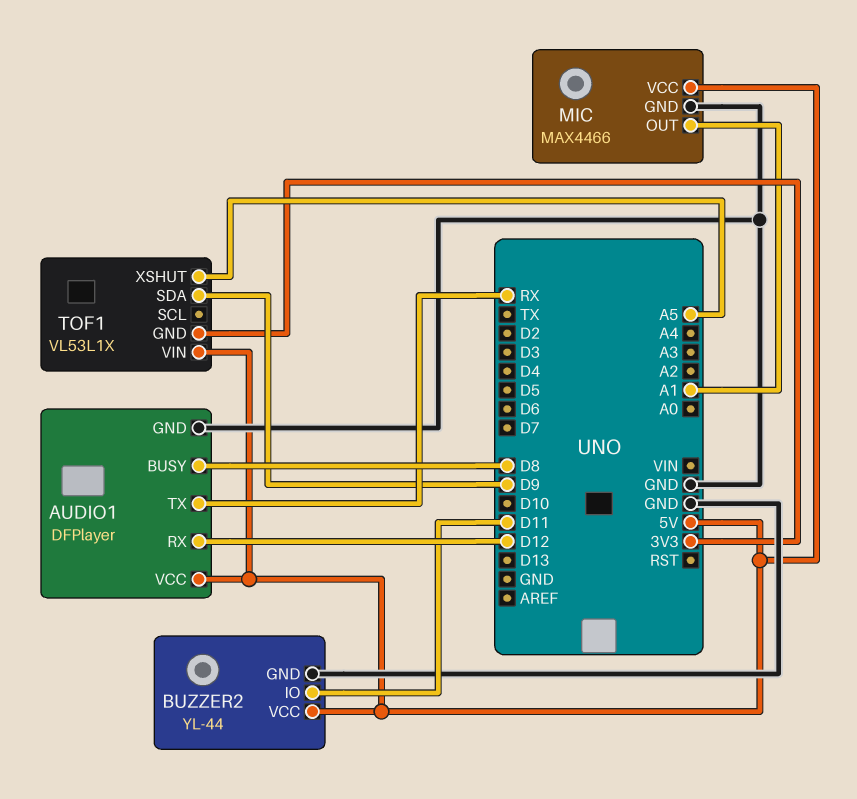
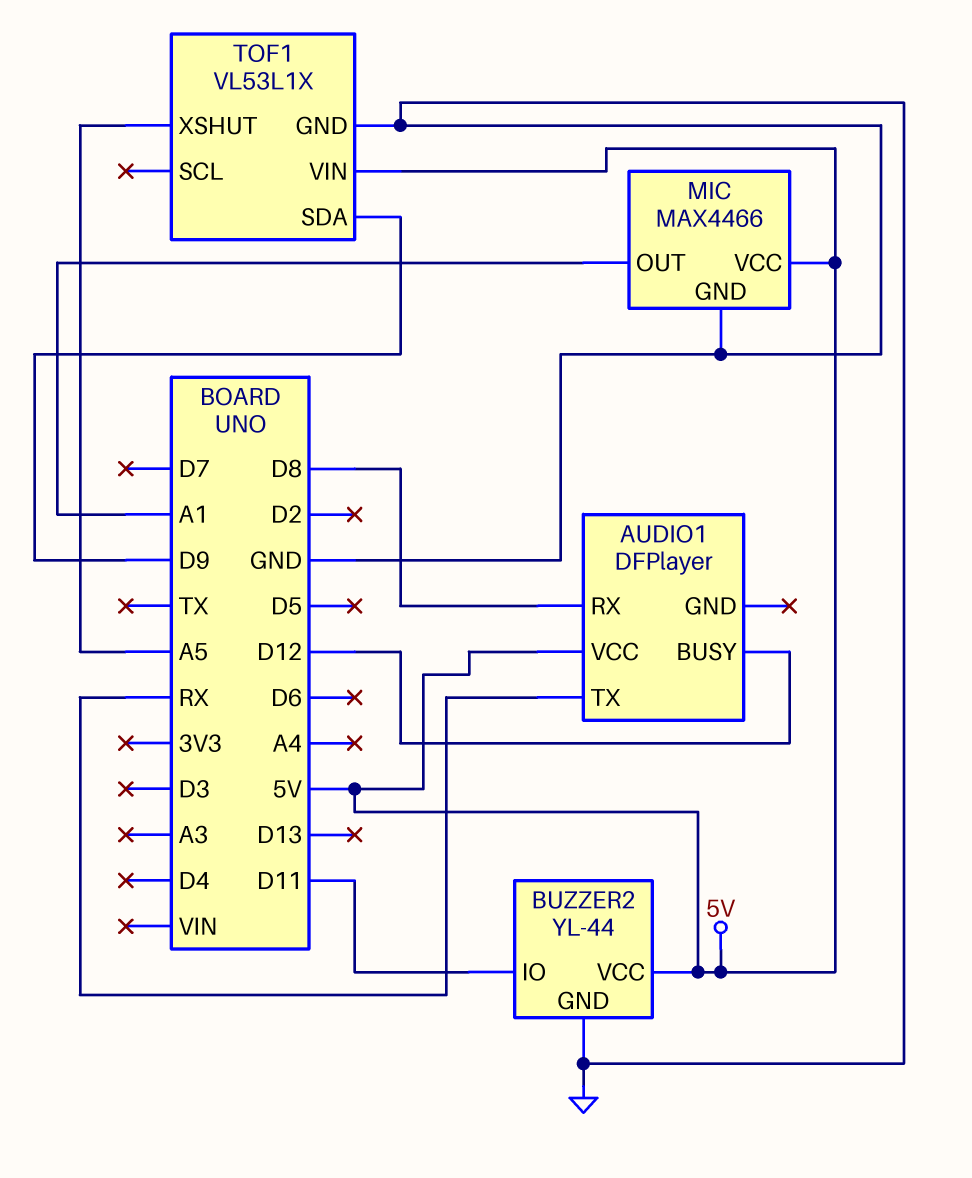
AUDIO1 pin BUSY: D8 -> D12
AUDIO1 pin GND: GND -> none
AUDIO1 pin RX: D12 -> D8
TOF1 pin GND: 3V3 -> GND

